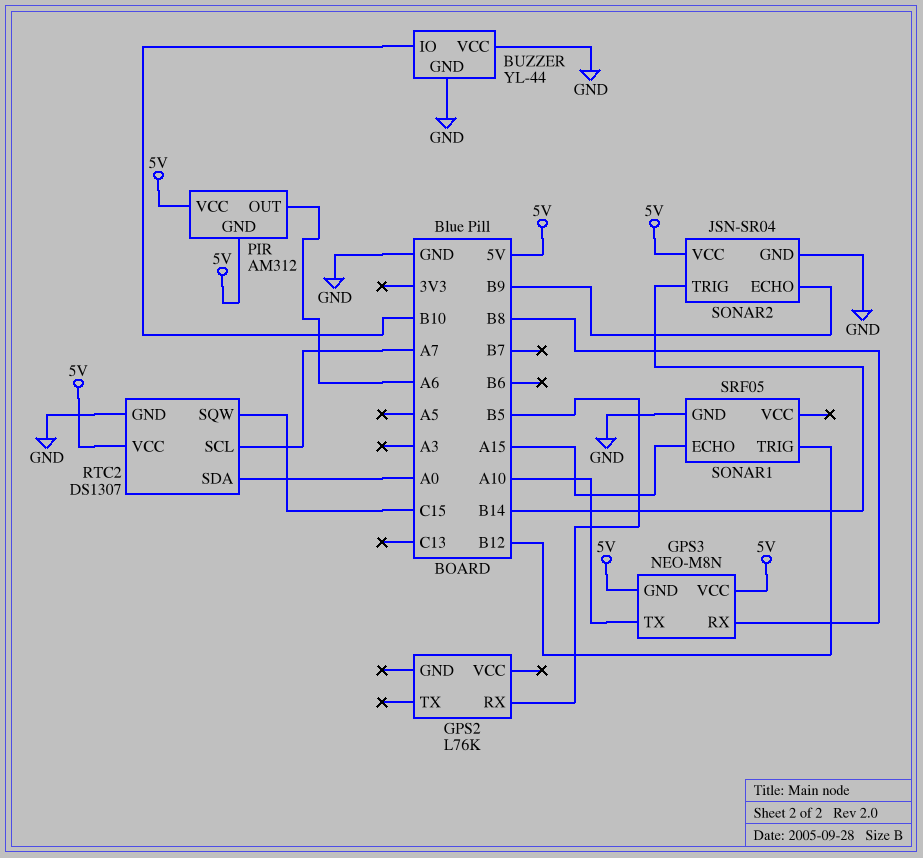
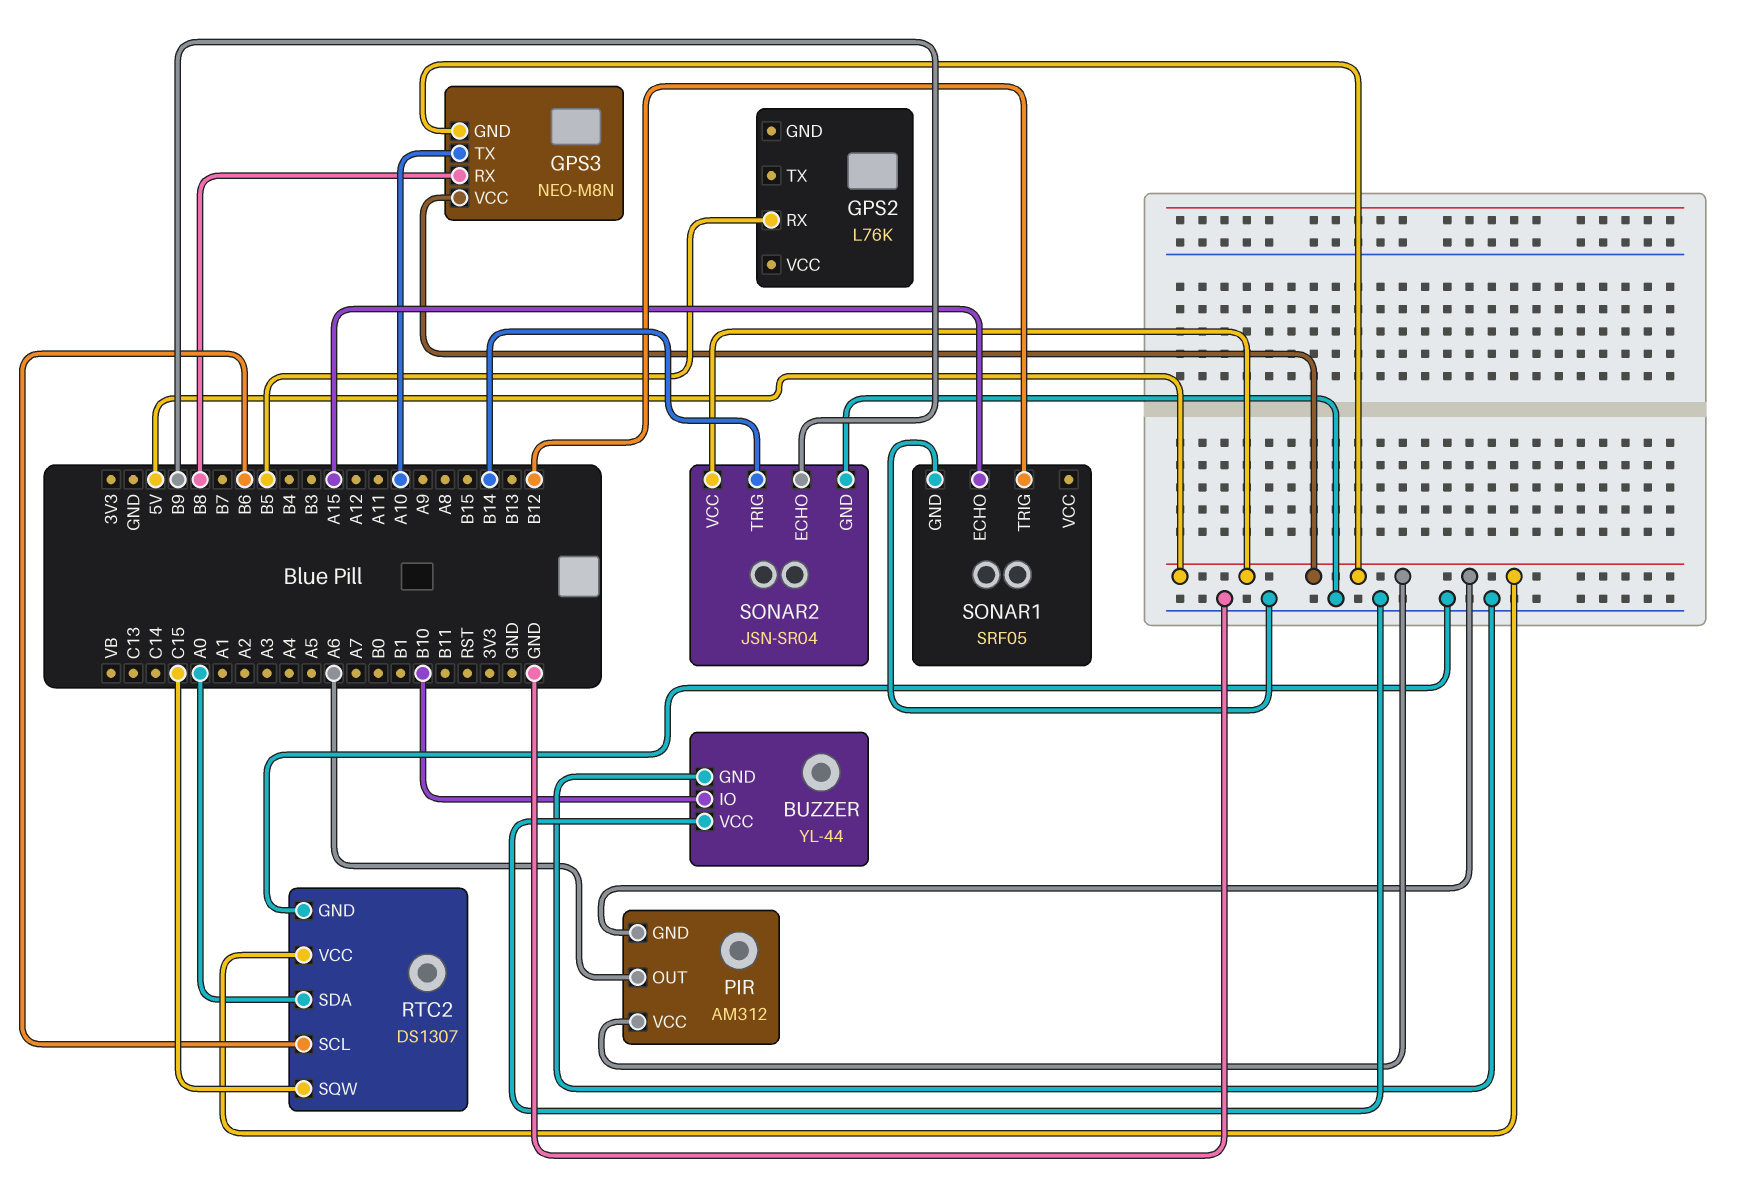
RTC2 pin SCL: A7 -> B6

